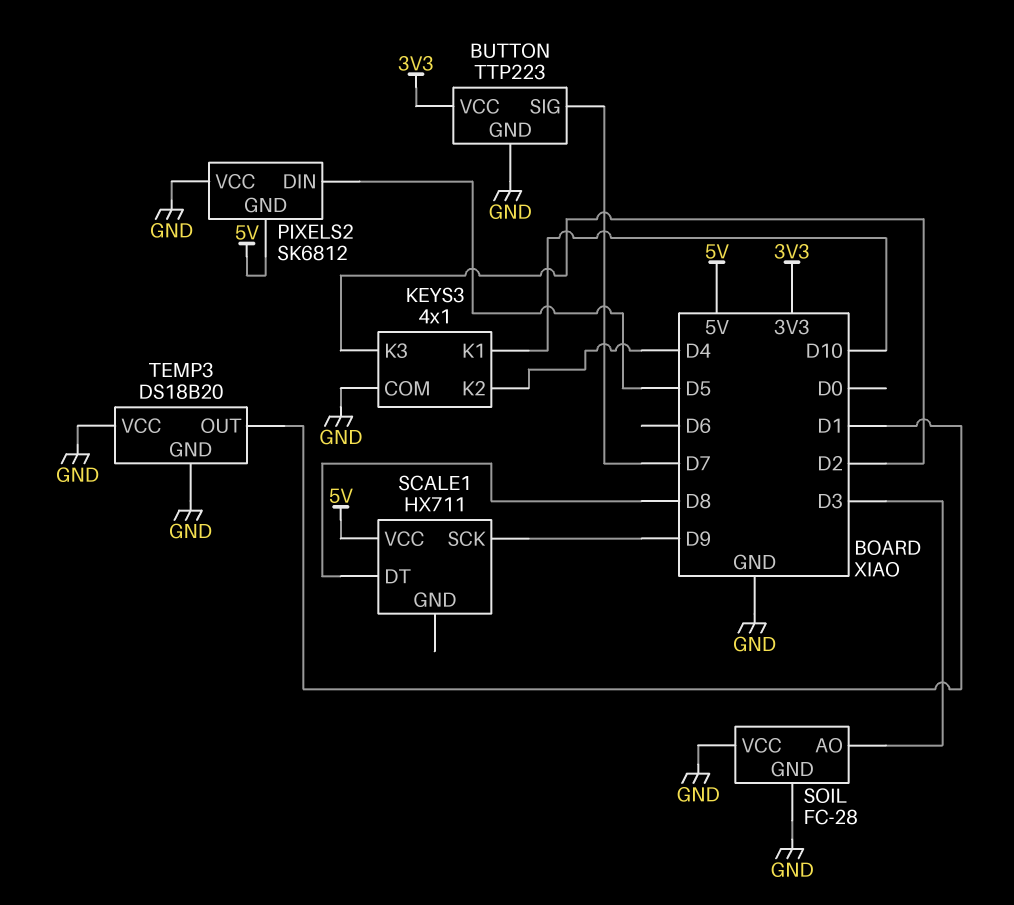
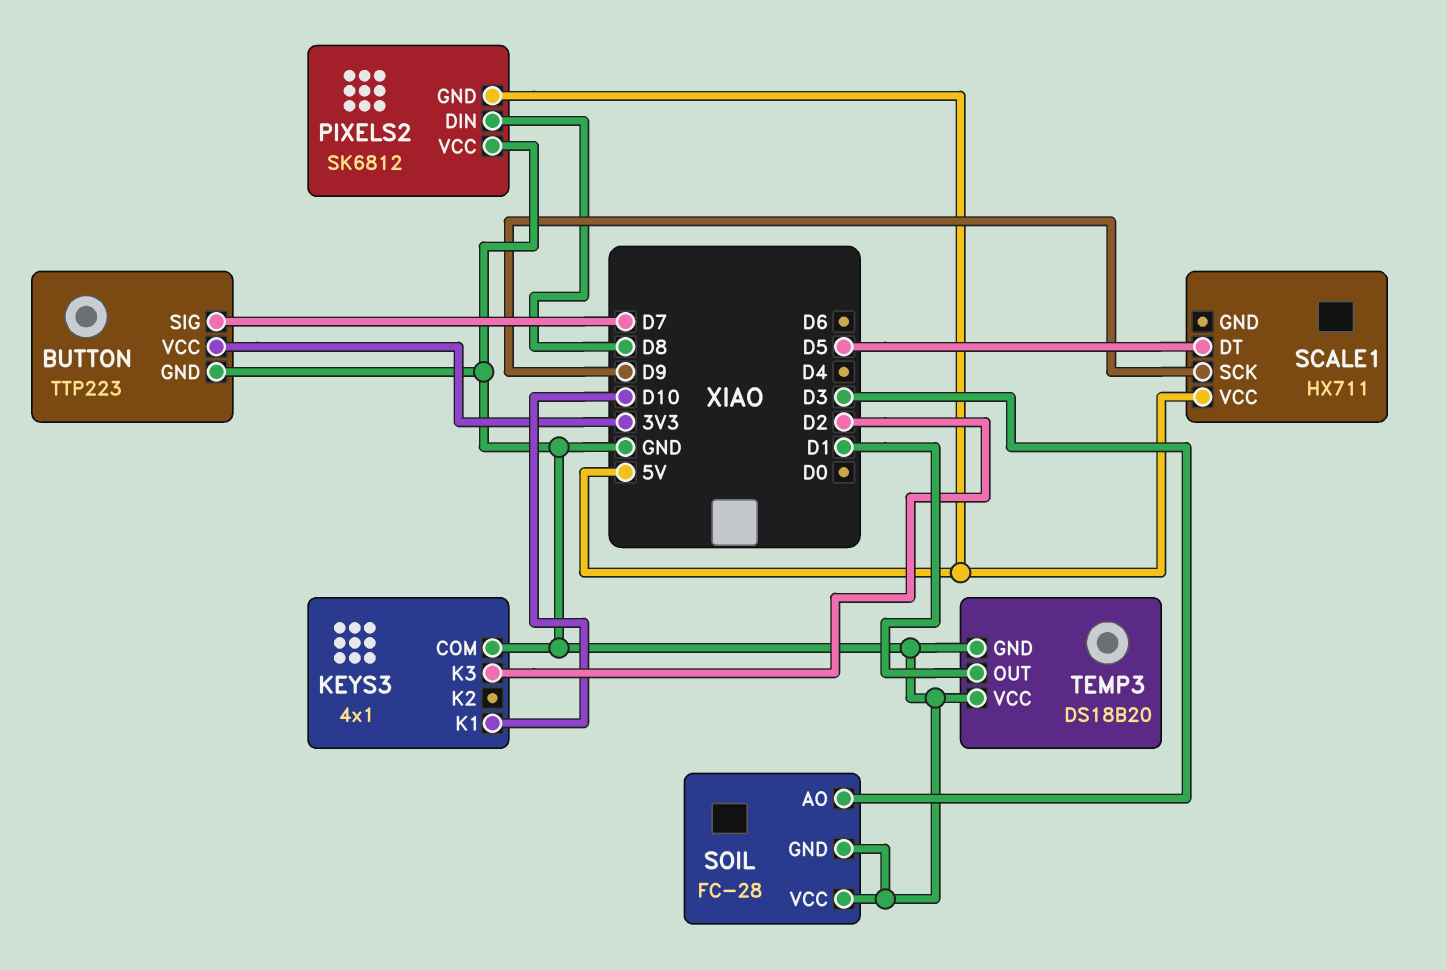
KEYS3 pin K2: D4 -> none
PIXELS2 pin DIN: D5 -> D8
SCALE1 pin DT: D8 -> D5

